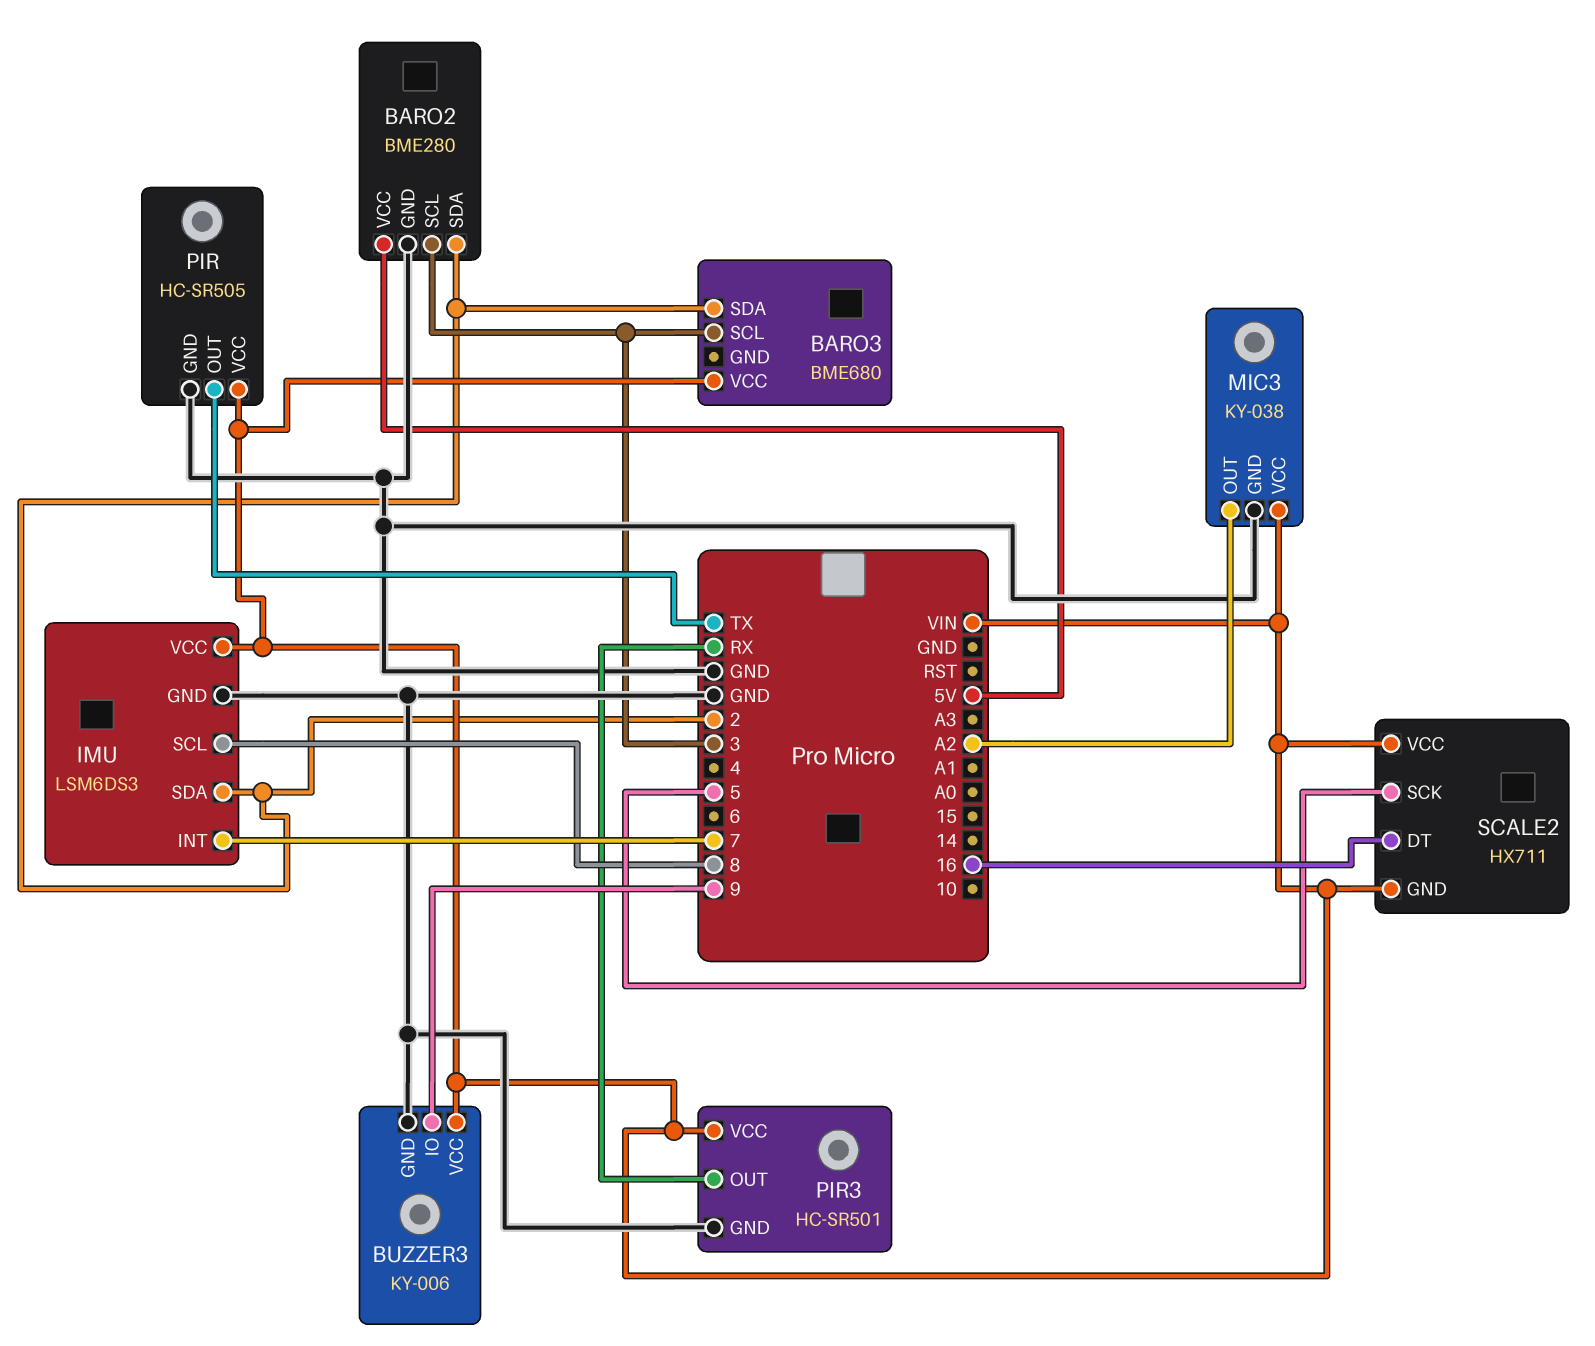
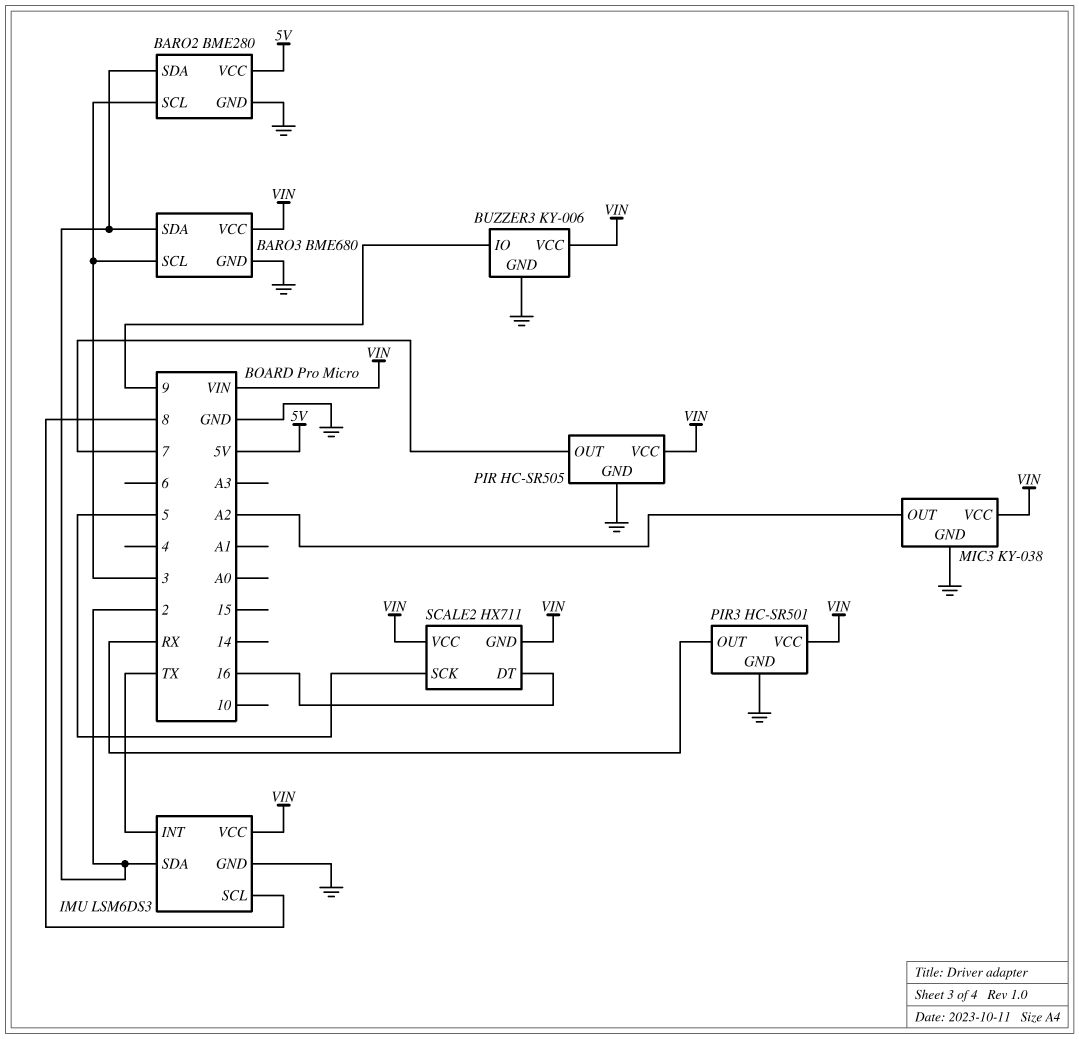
BARO3 pin GND: none -> GND
IMU pin INT: 7 -> TX
PIR pin OUT: TX -> 7

